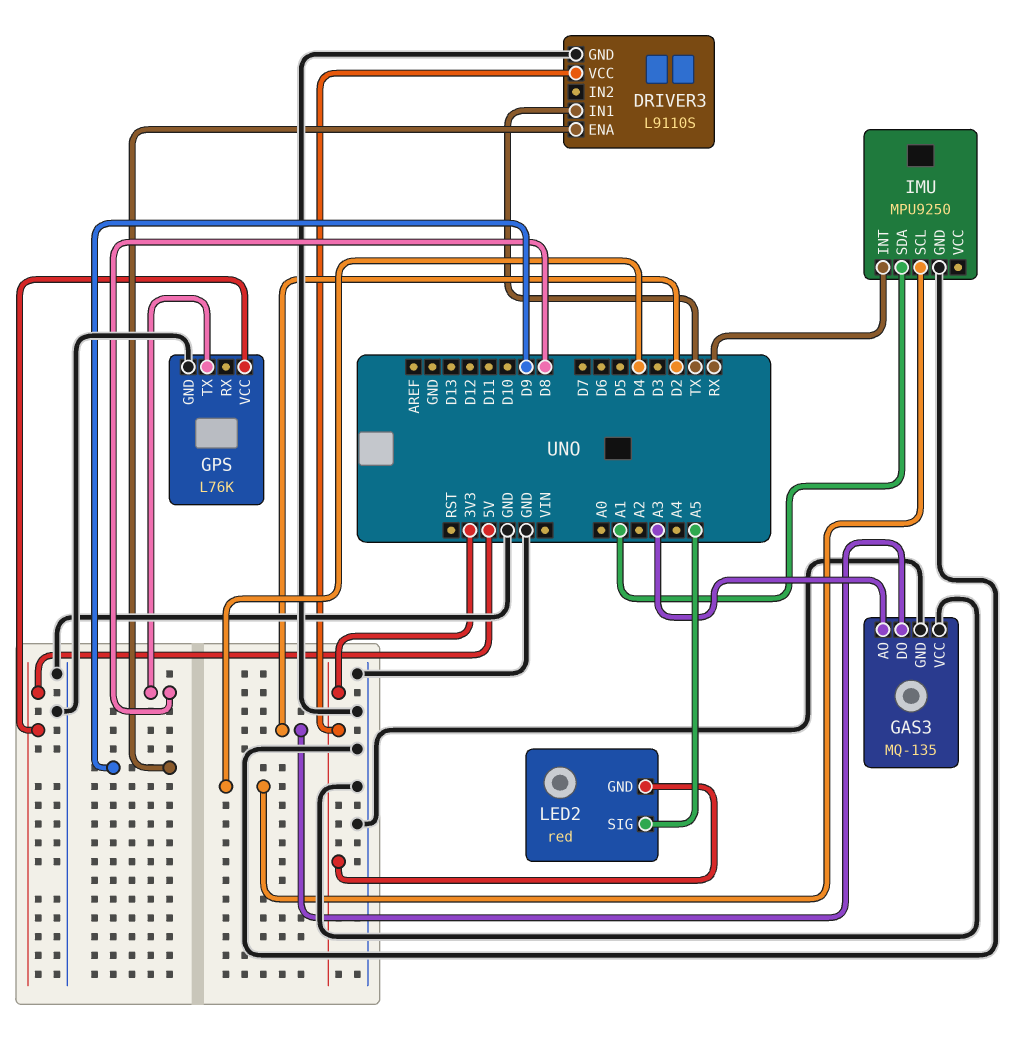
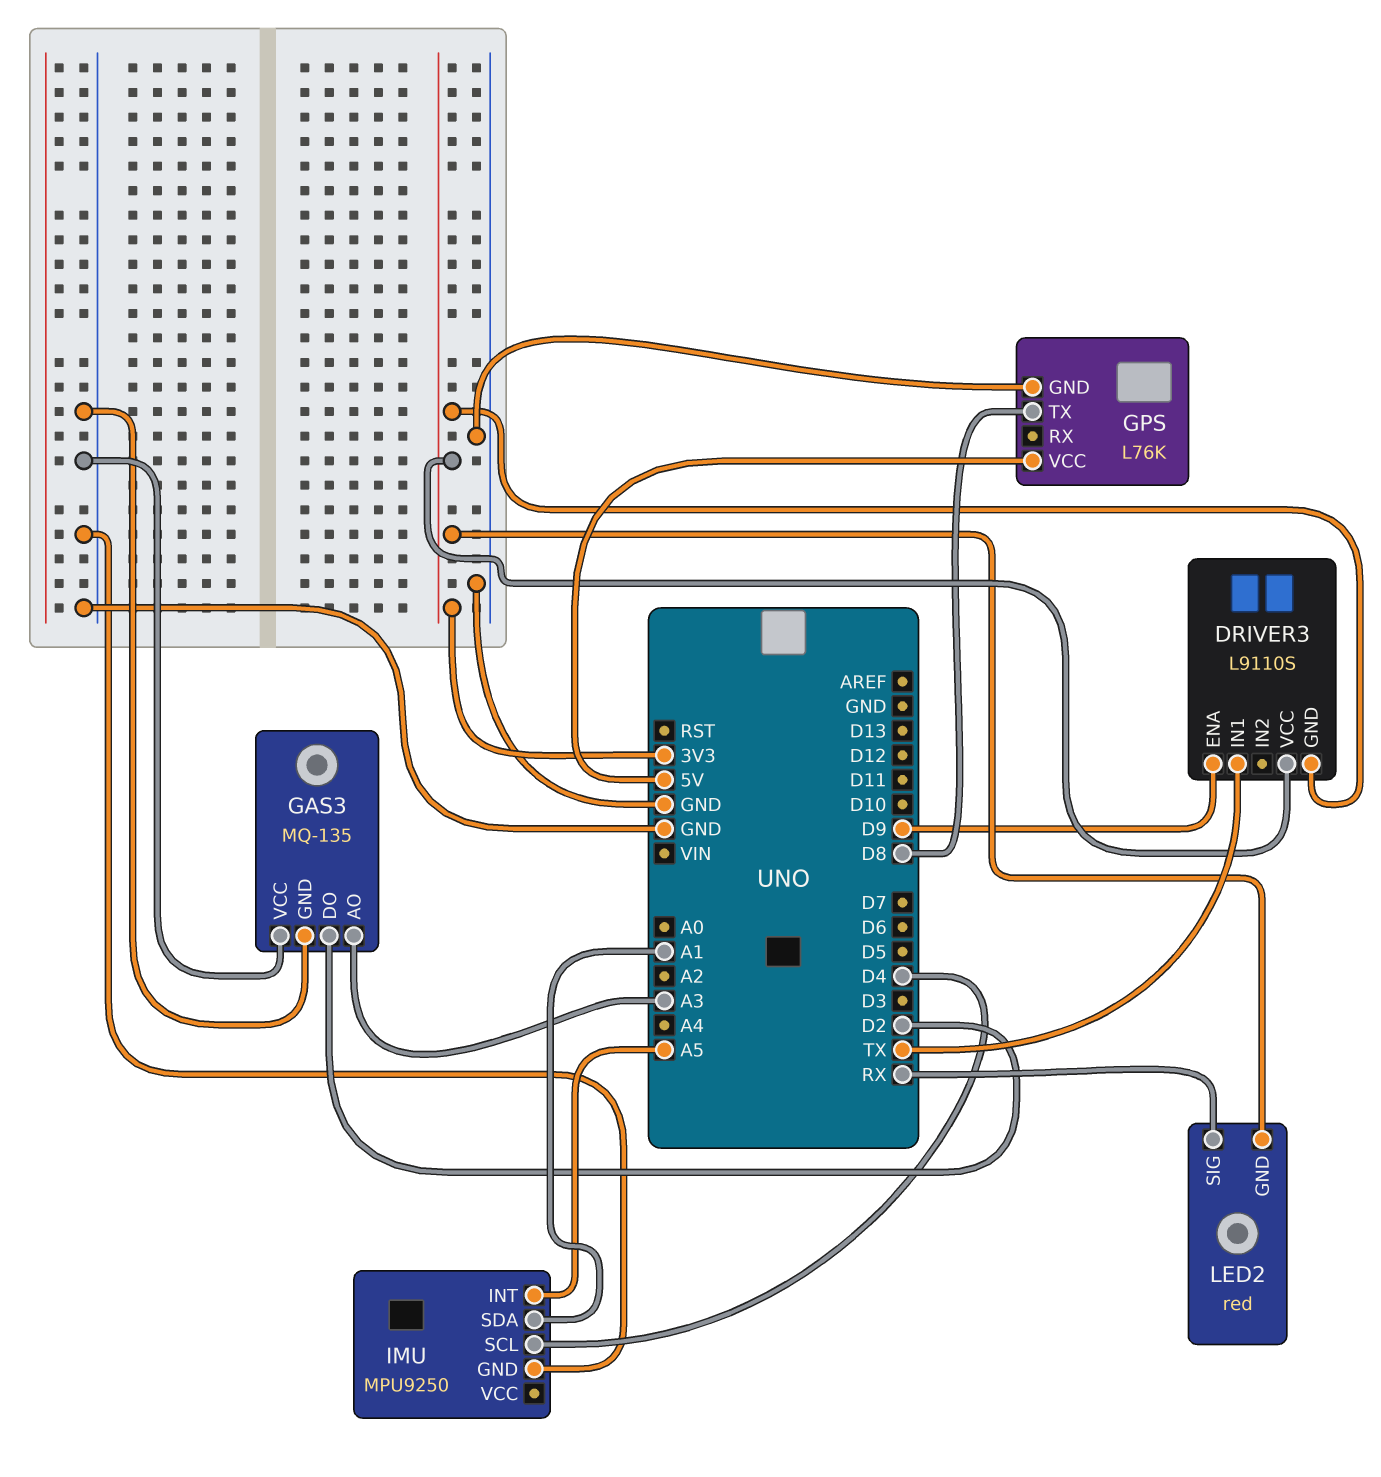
DRIVER3 pin GND: GND -> 3V3
IMU pin INT: RX -> A5
LED2 pin SIG: A5 -> RX

